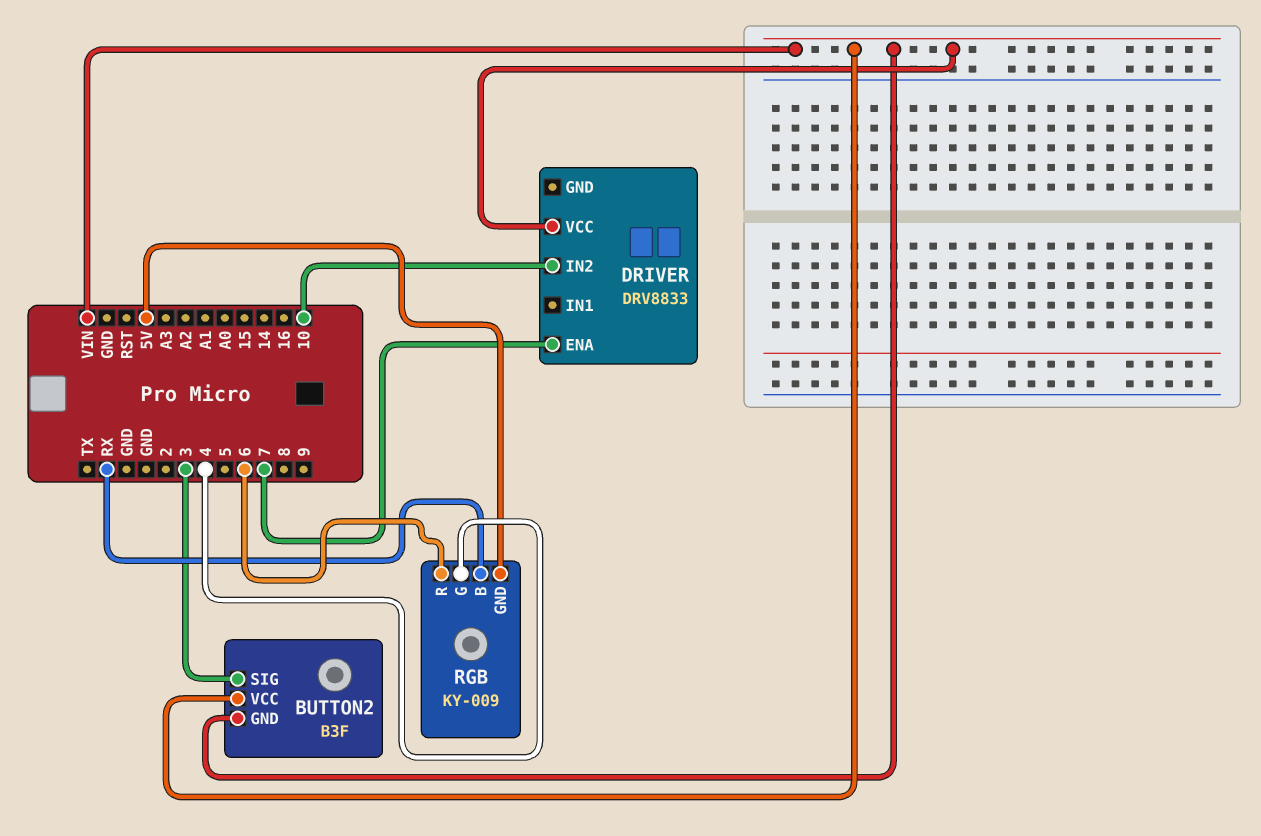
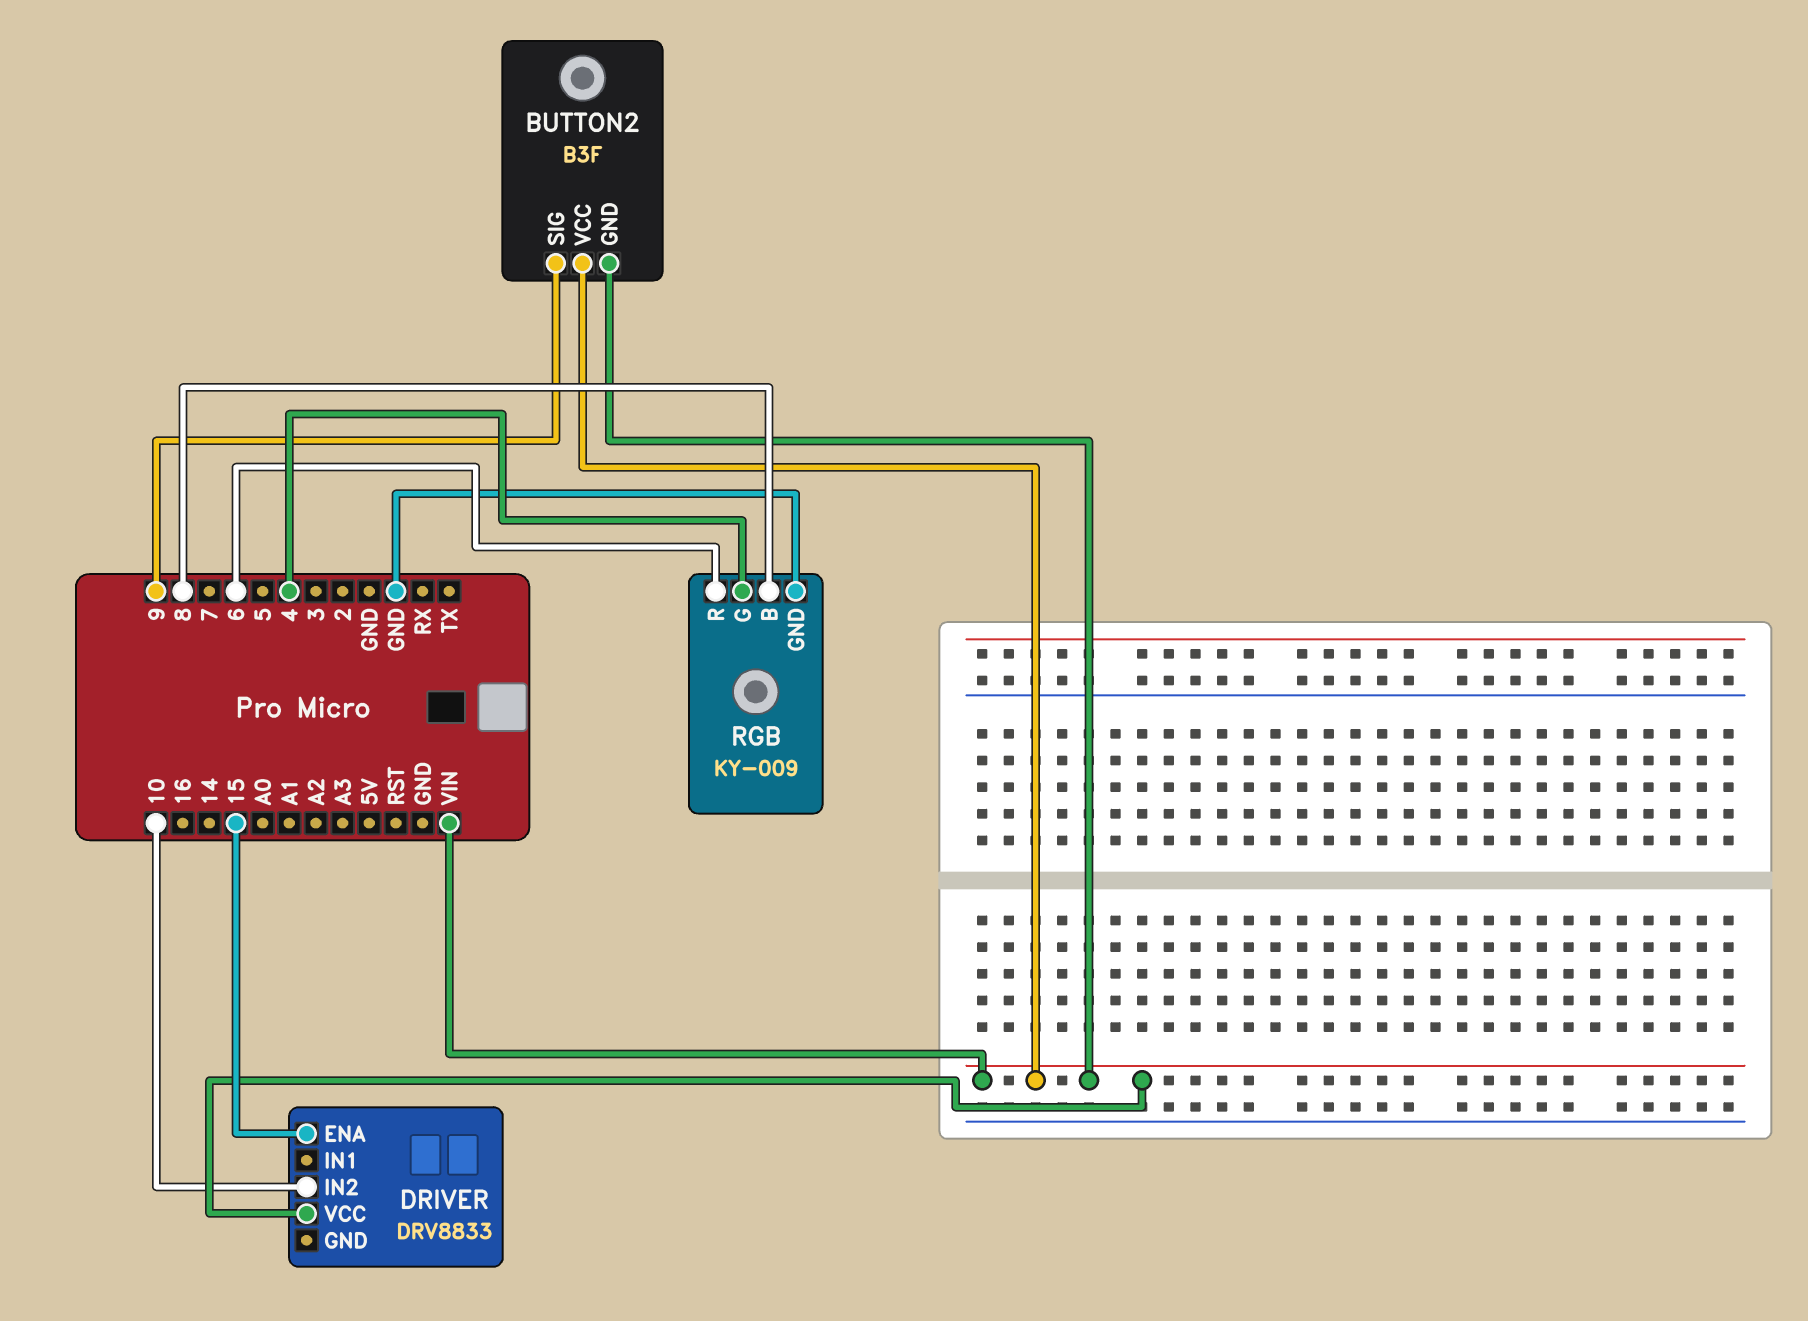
BUTTON2 pin SIG: 3 -> 9
DRIVER pin ENA: 7 -> 15
RGB pin B: RX -> 8
RGB pin GND: 5V -> GND

